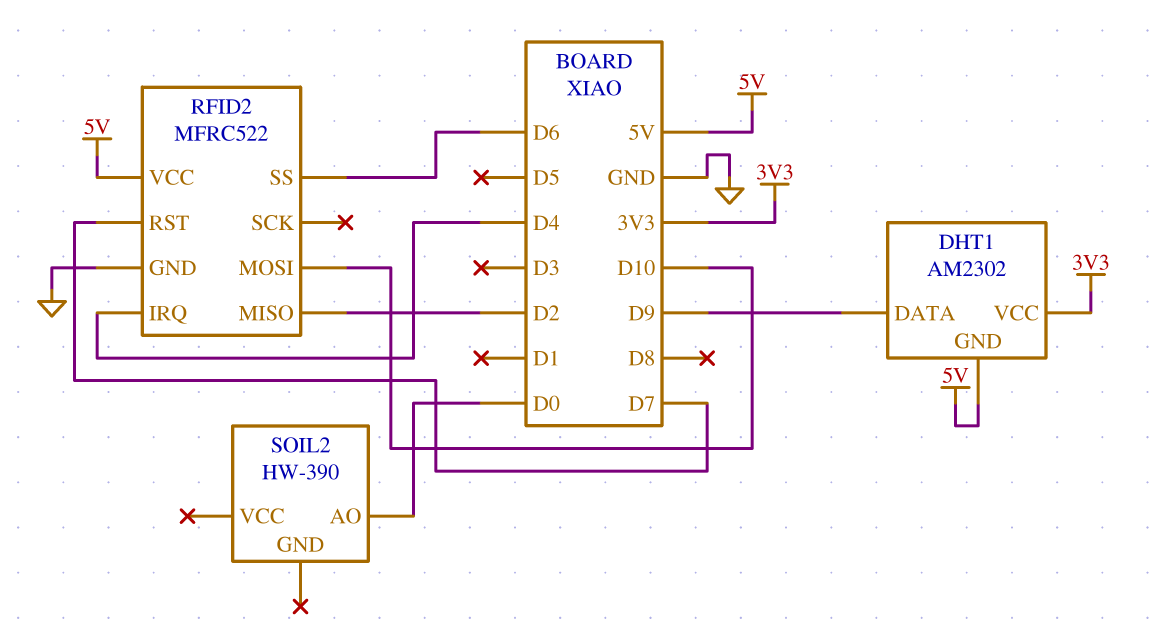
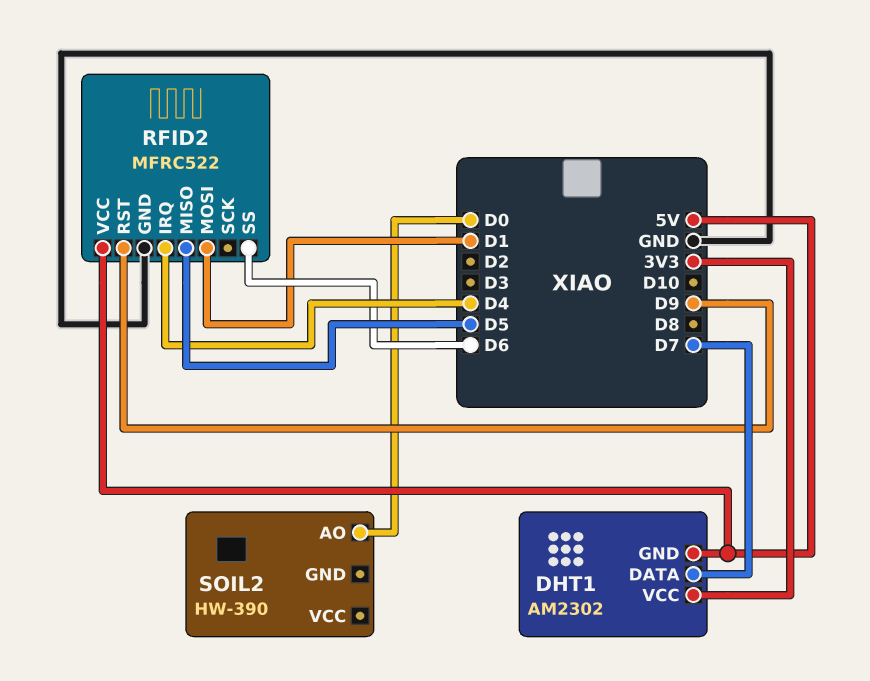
DHT1 pin DATA: D9 -> D7
RFID2 pin MISO: D2 -> D5
RFID2 pin MOSI: D10 -> D1
RFID2 pin RST: D7 -> D9

